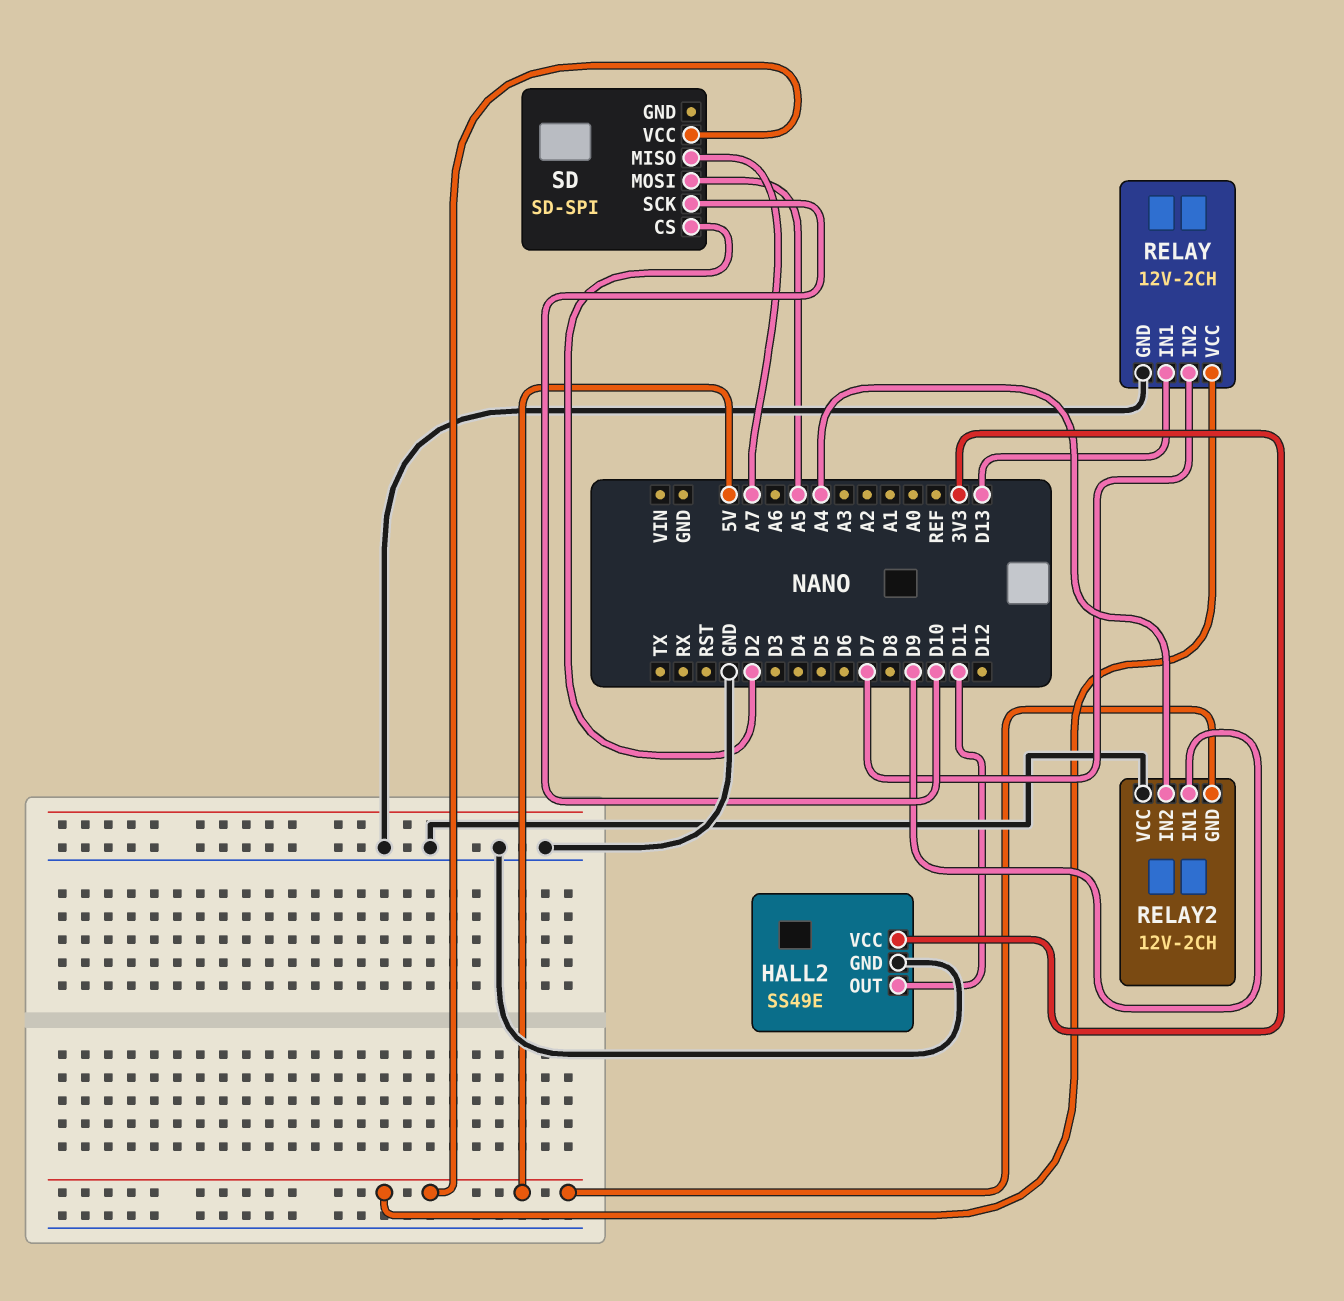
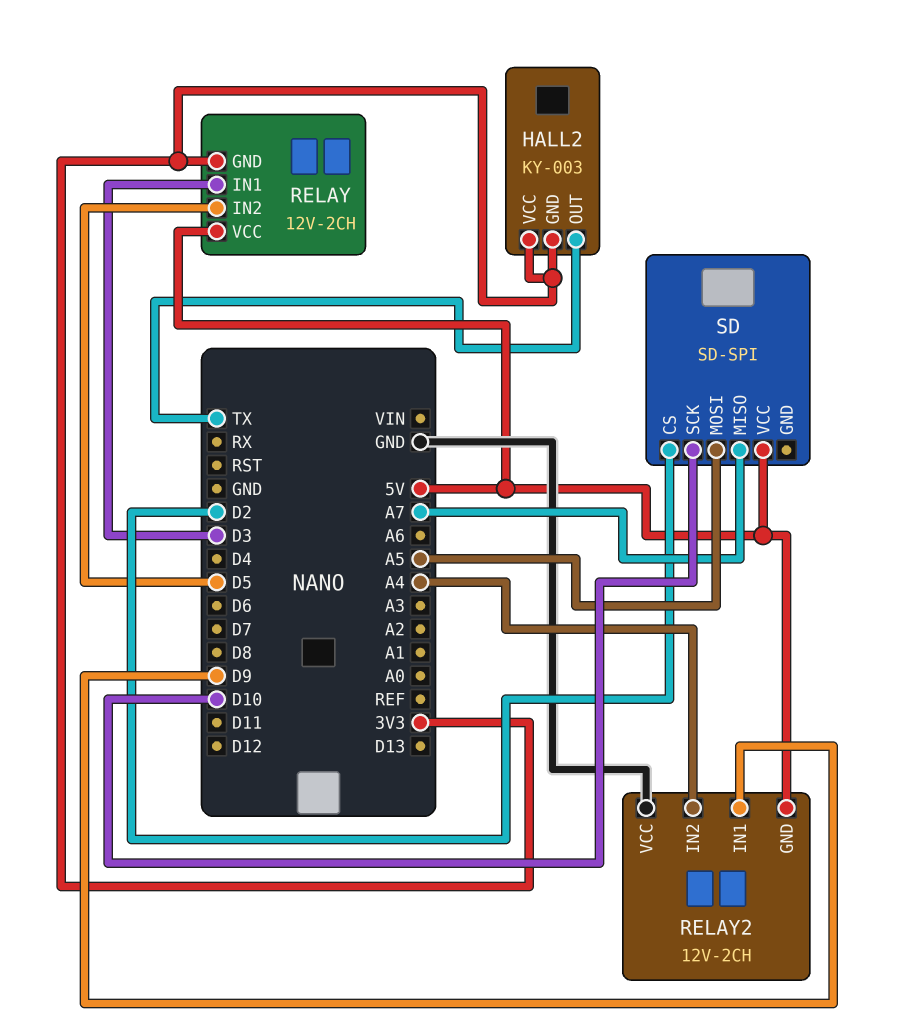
HALL2: SS49E -> KY-003
HALL2 pin GND: GND -> 3V3
HALL2 pin OUT: D11 -> TX
RELAY pin GND: GND -> 3V3
RELAY pin IN1: D13 -> D3
RELAY pin IN2: D7 -> D5

